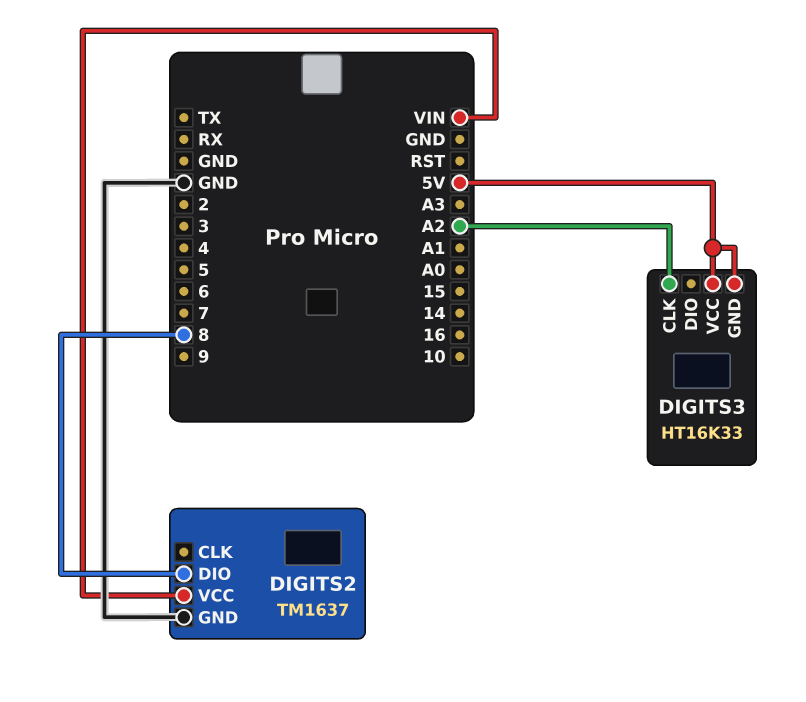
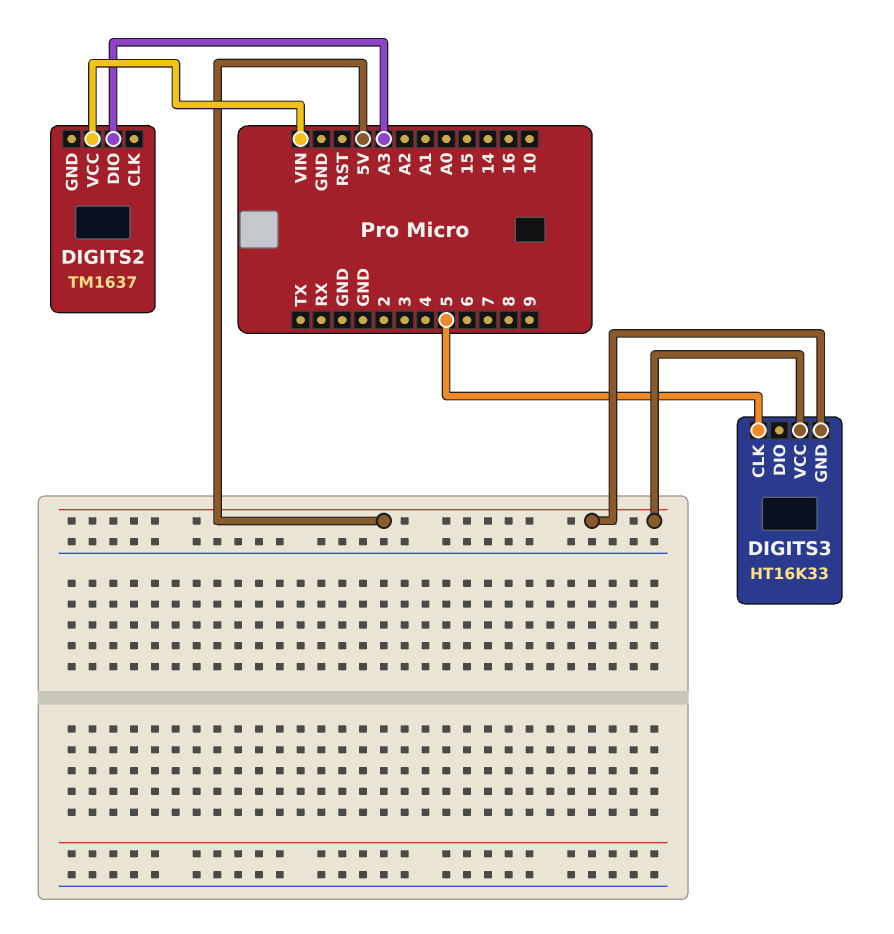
DIGITS2 pin DIO: 8 -> A3
DIGITS2 pin GND: GND -> none
DIGITS3 pin CLK: A2 -> 5

